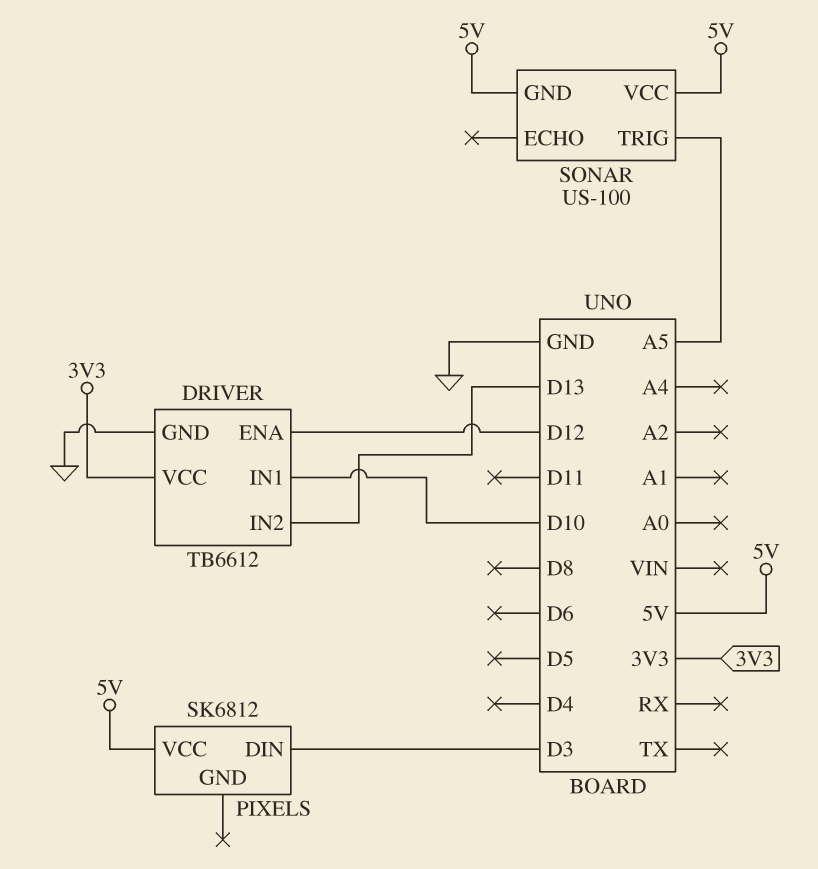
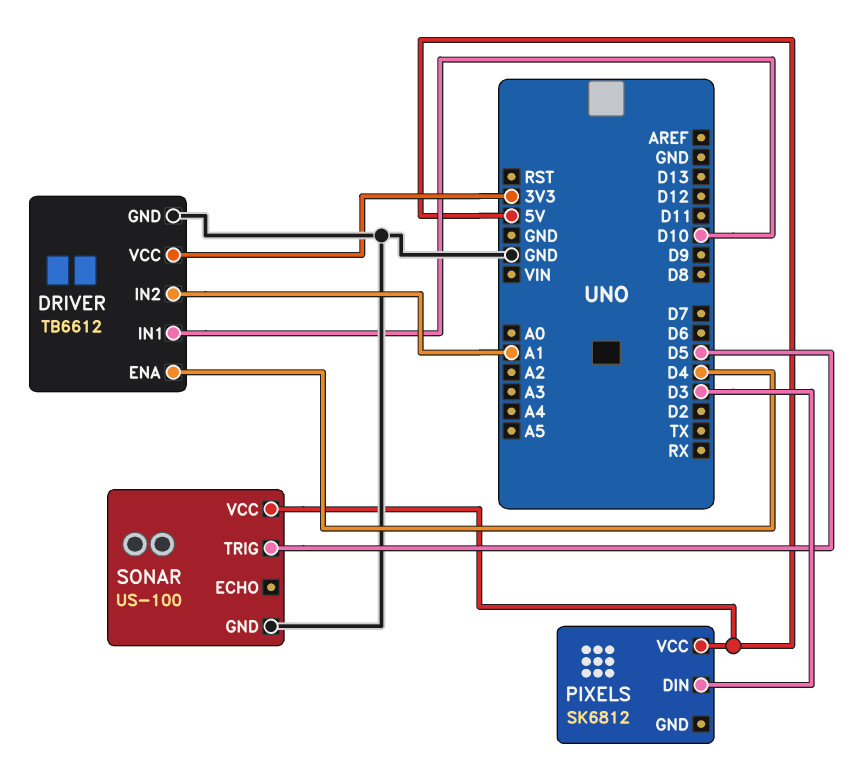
DRIVER pin ENA: D12 -> D4
DRIVER pin IN2: D13 -> A1
SONAR pin GND: 5V -> GND
SONAR pin TRIG: A5 -> D5

